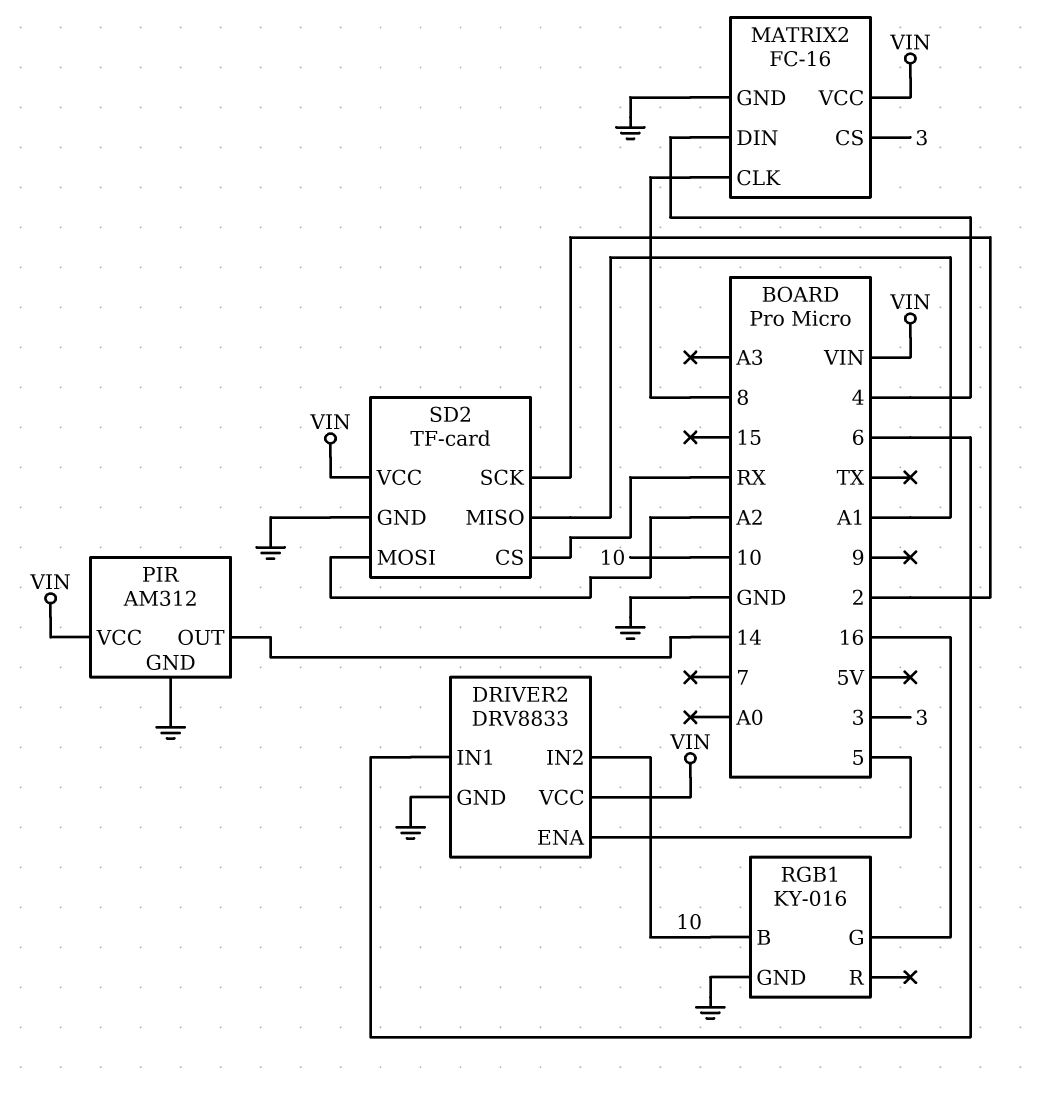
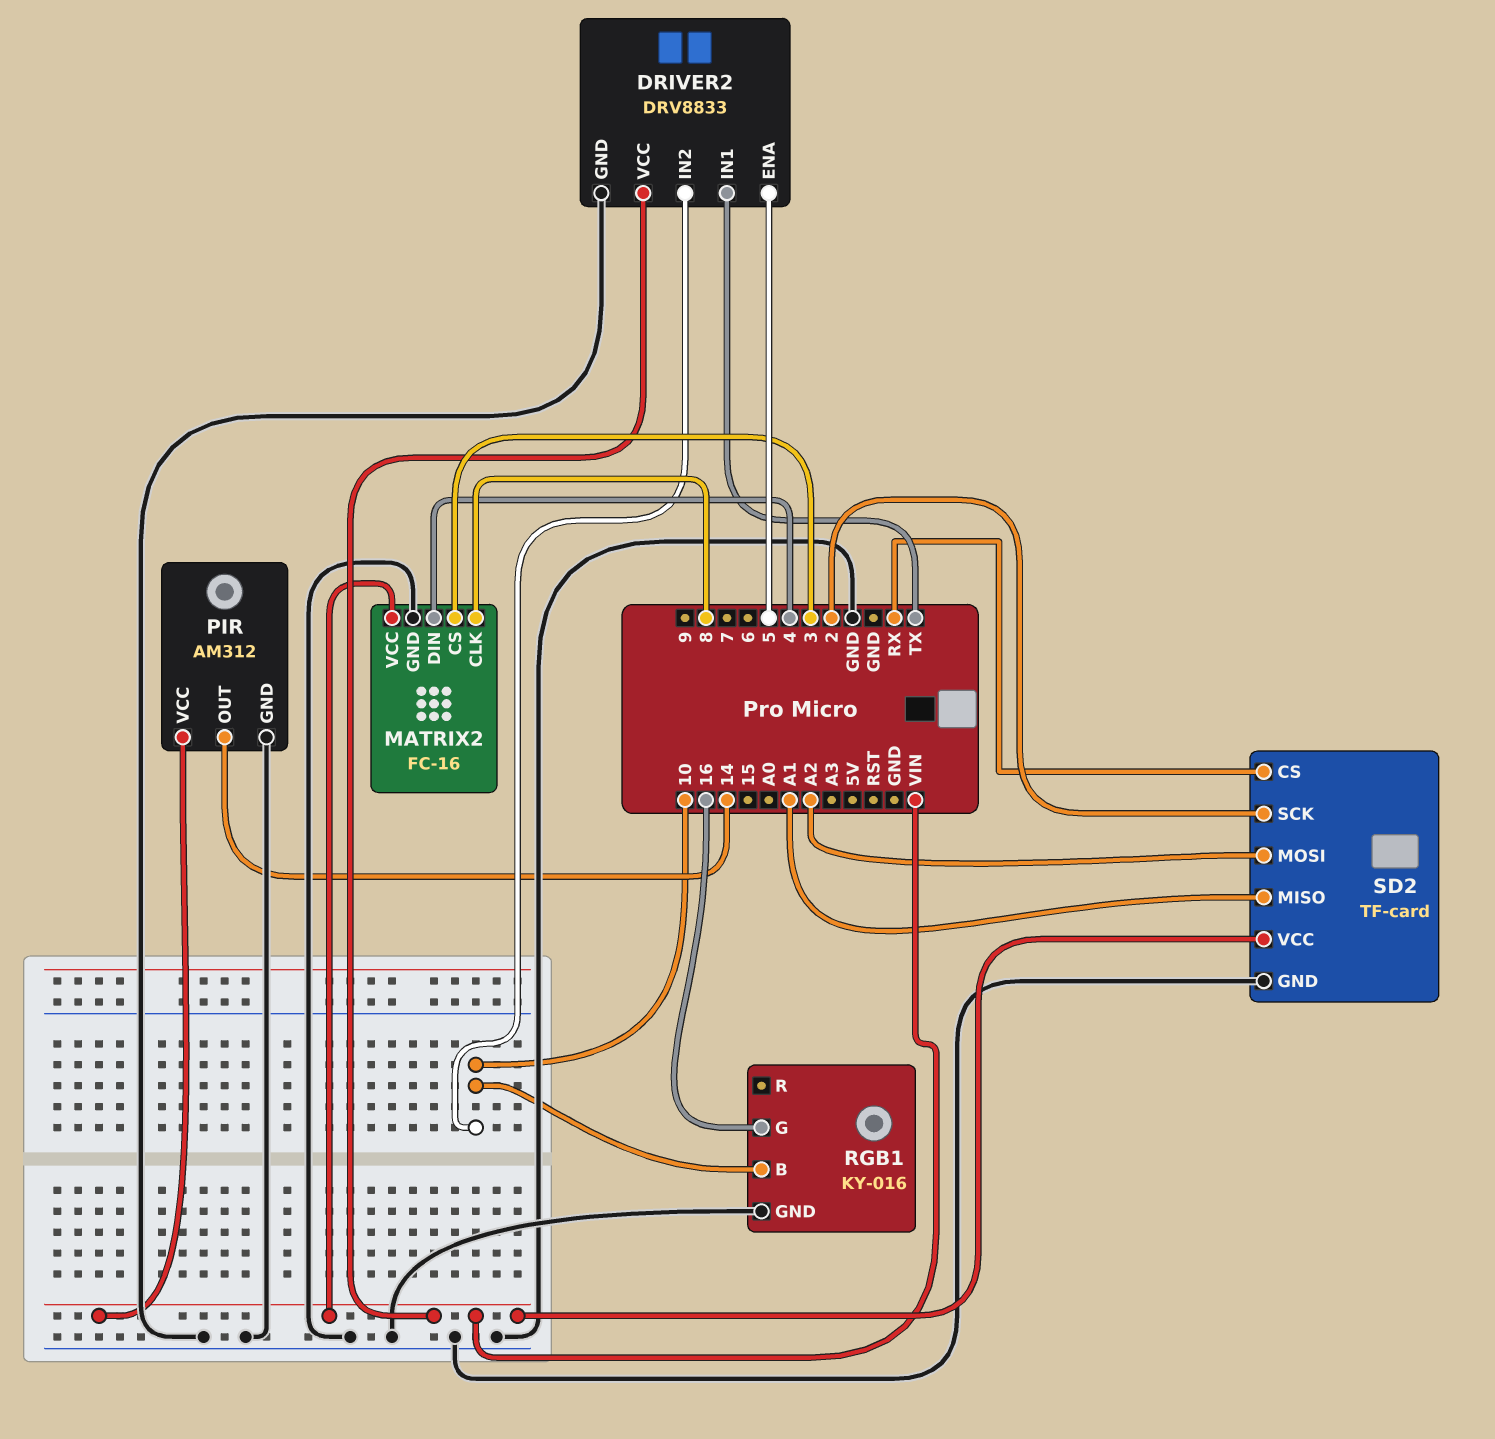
DRIVER2 pin IN1: 6 -> TX

